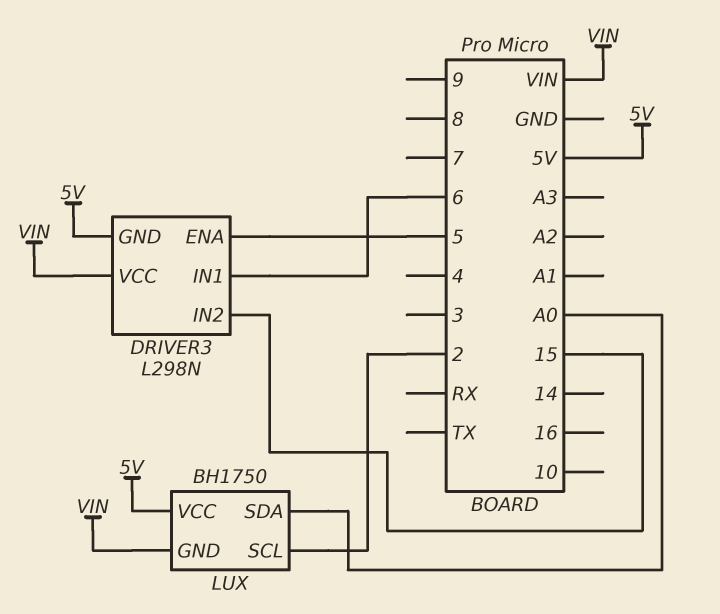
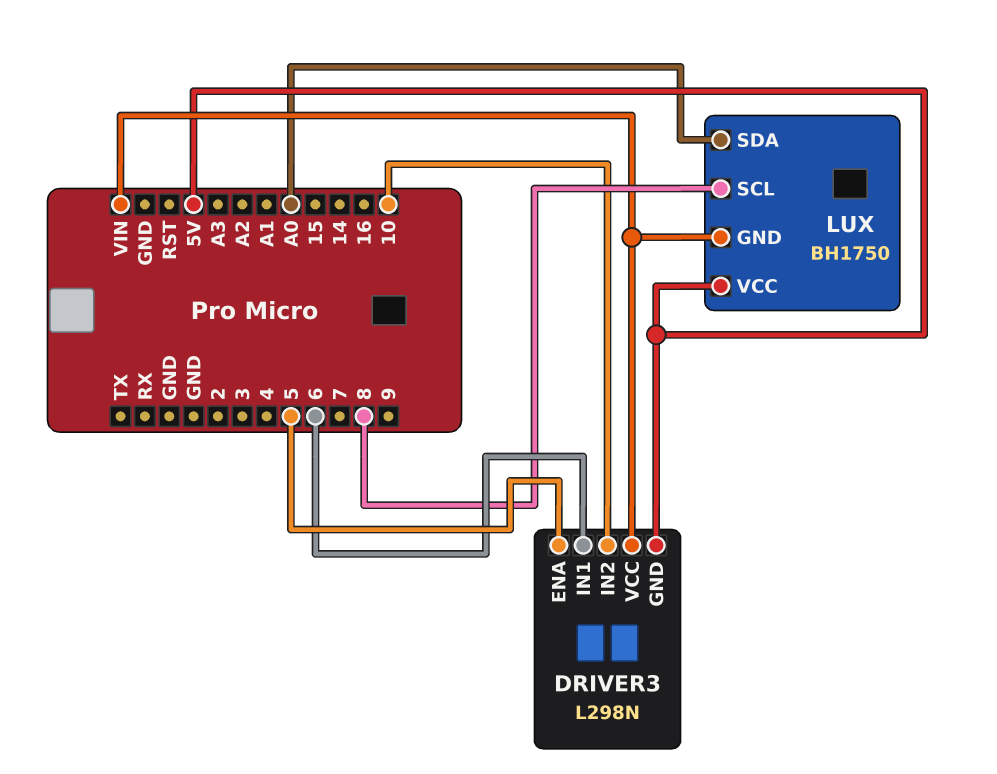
DRIVER3 pin IN2: 15 -> 10
LUX pin SCL: 2 -> 8

